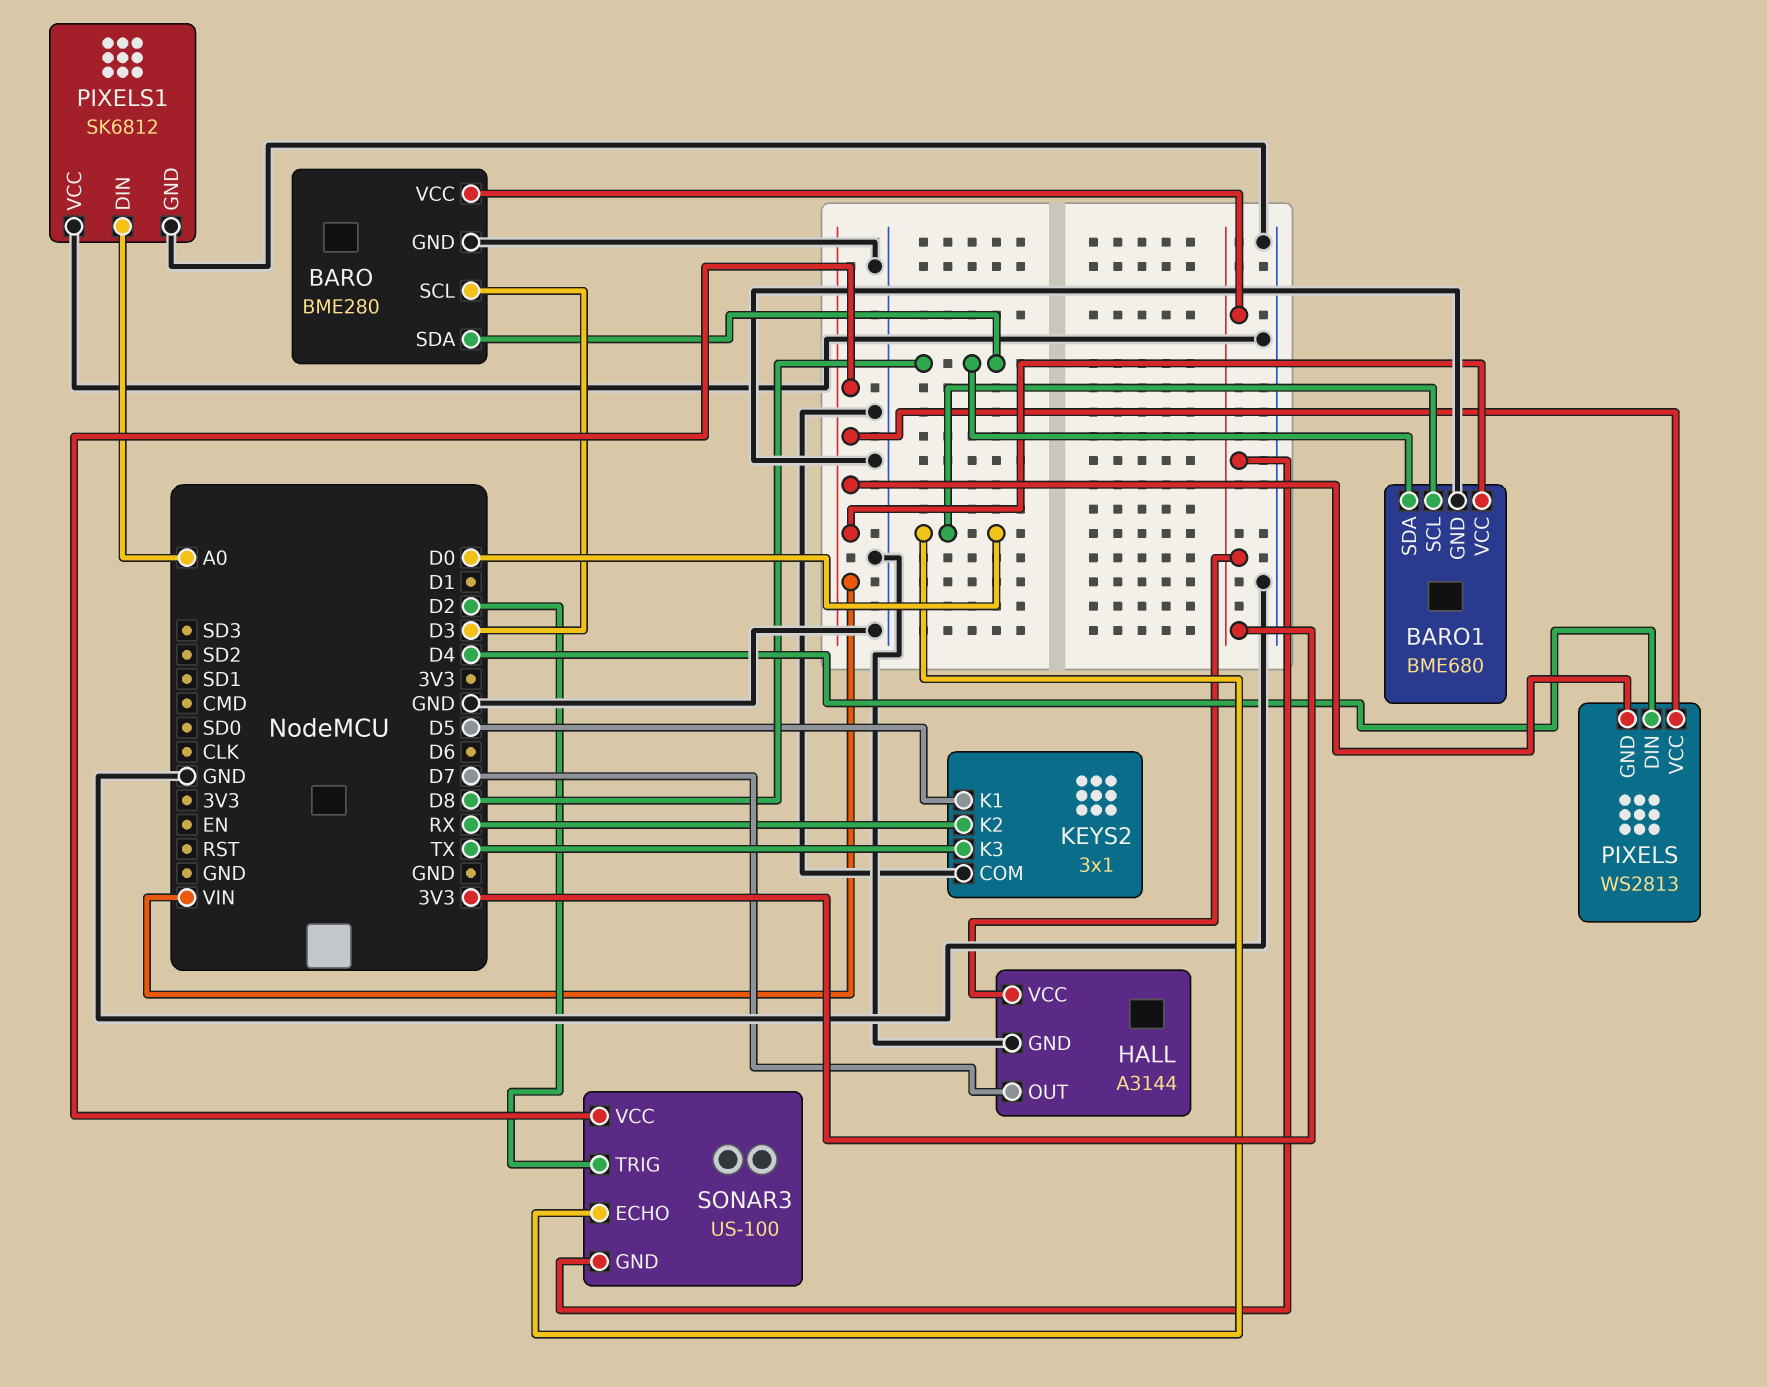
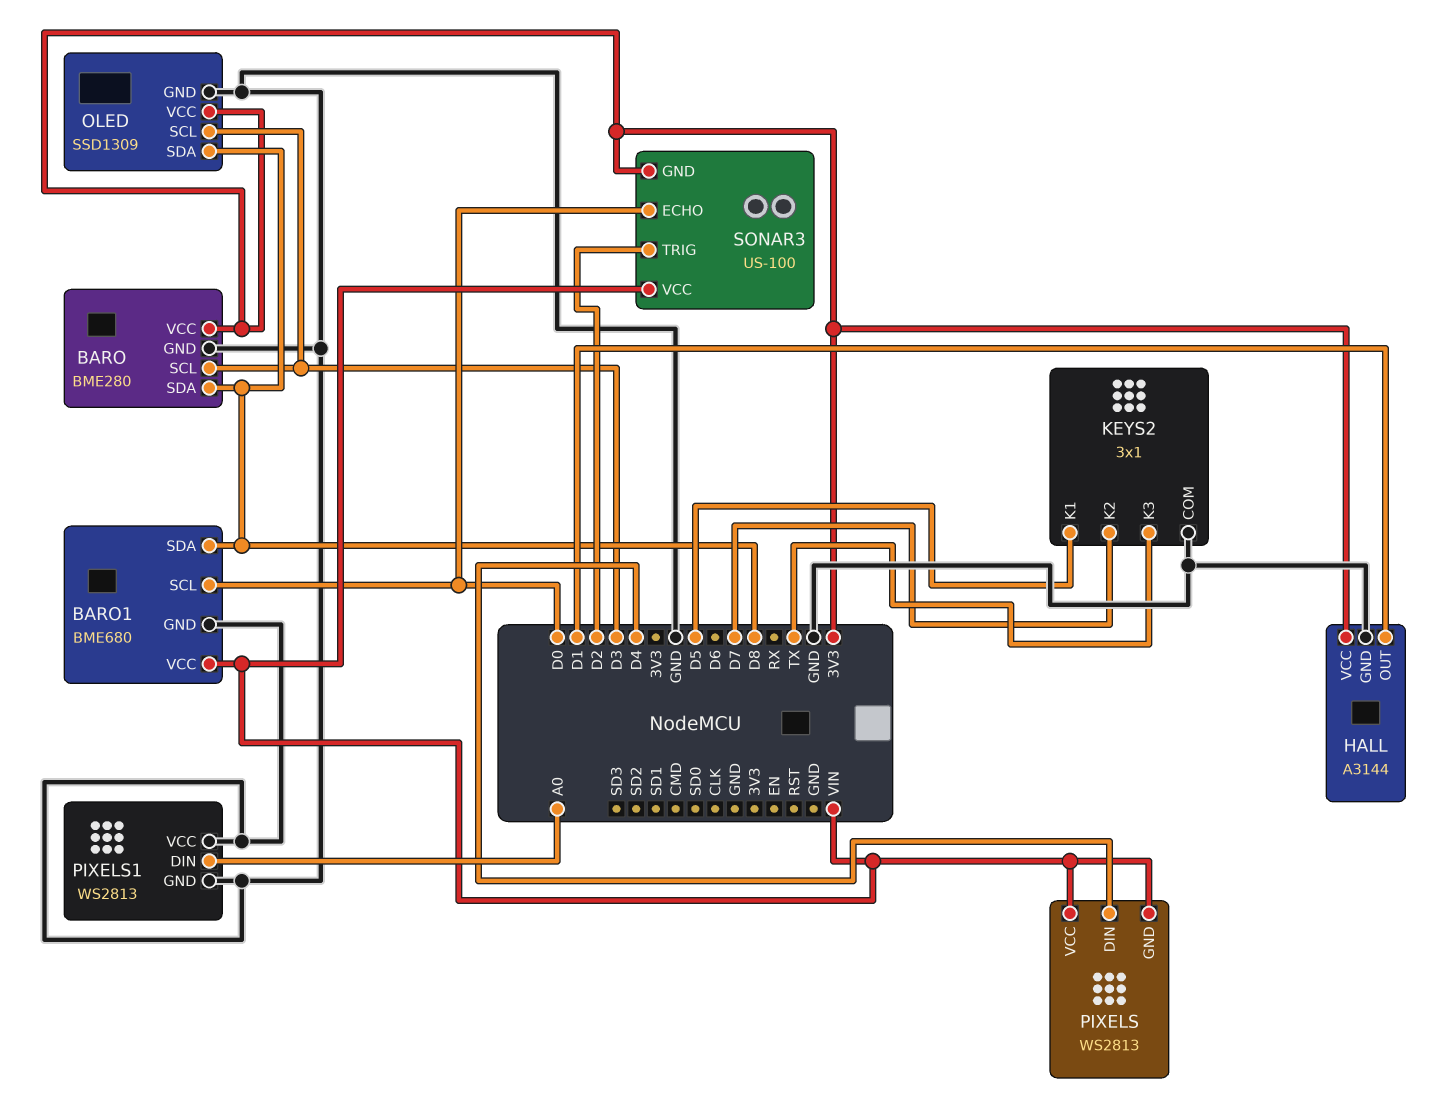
HALL pin OUT: D7 -> D1
KEYS2 pin K2: RX -> D7
OLED: none -> SSD1309
OLED pin GND: none -> GND
OLED pin SCL: none -> D3
OLED pin SDA: none -> D8
OLED pin VCC: none -> 3V3
PIXELS1: SK6812 -> WS2813

